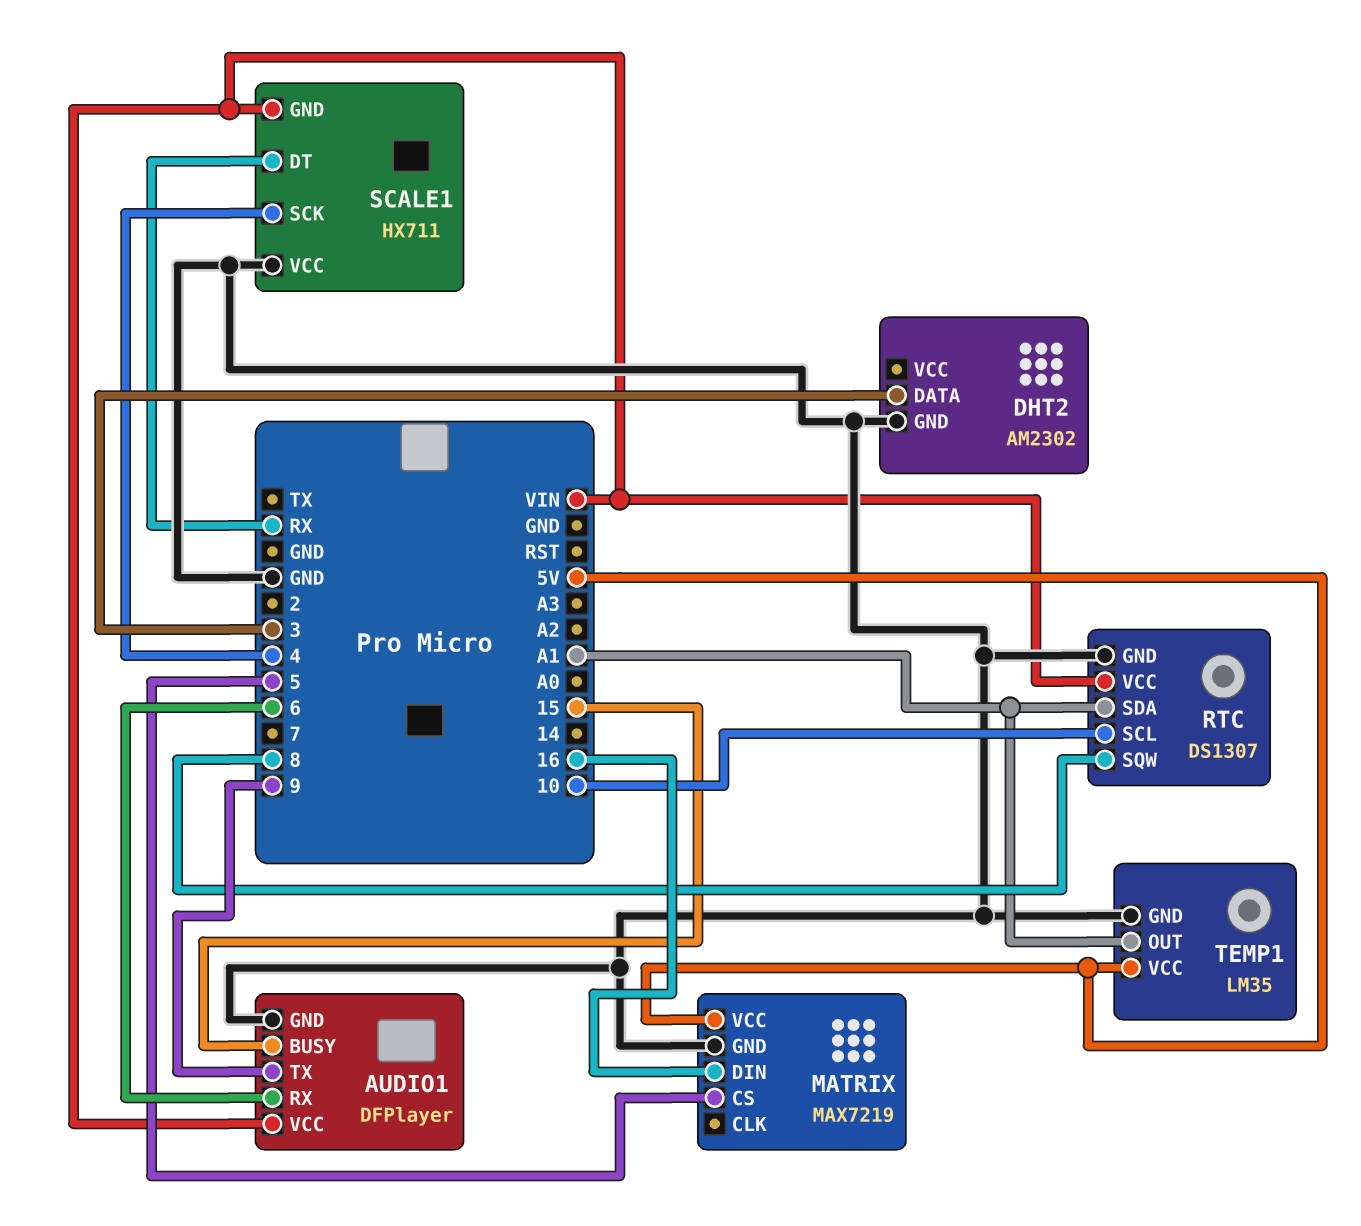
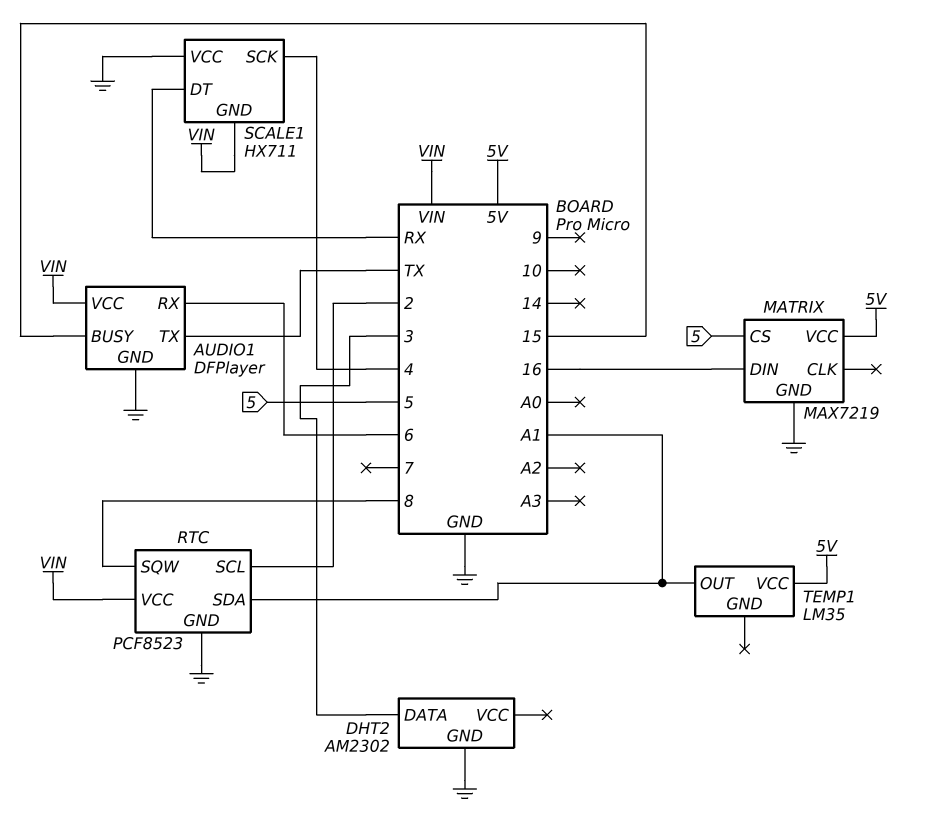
AUDIO1 pin TX: 9 -> TX
RTC: DS1307 -> PCF8523
RTC pin SCL: 10 -> 2
TEMP1 pin GND: GND -> none

